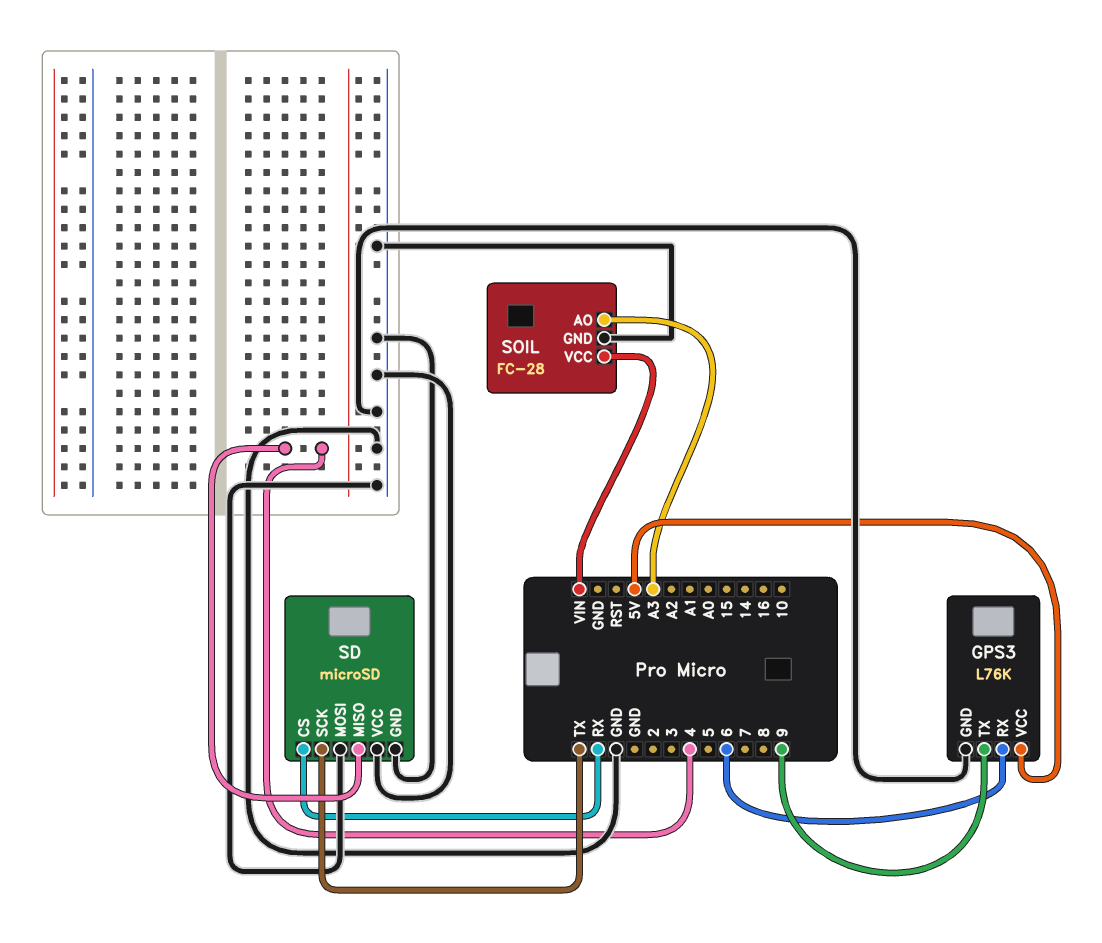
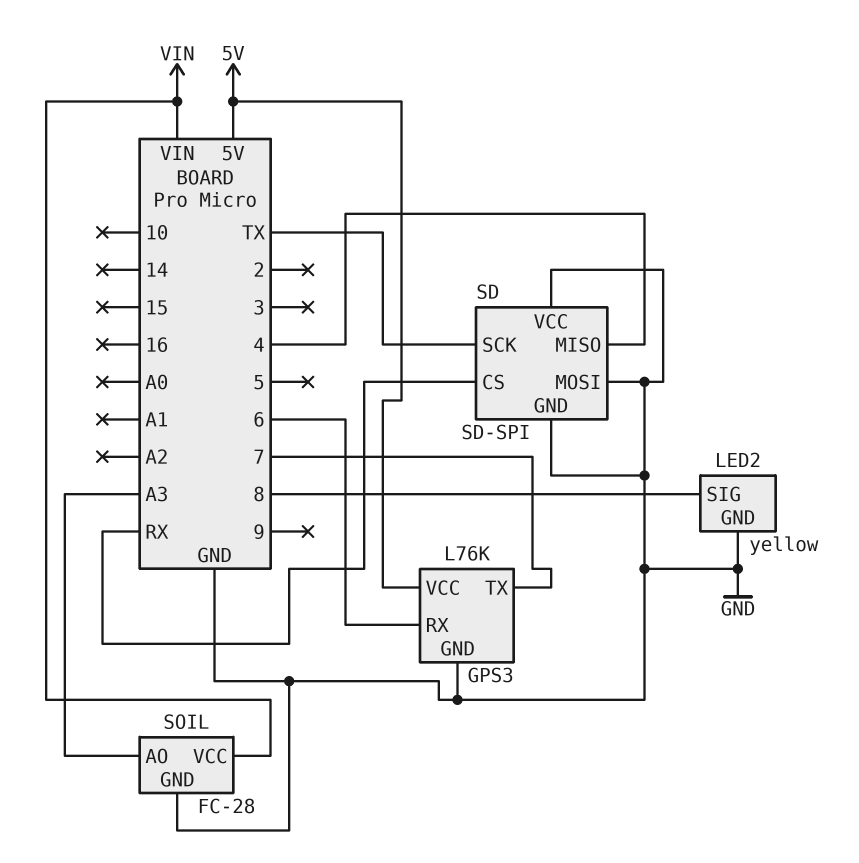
GPS3 pin TX: 9 -> 7
LED2: none -> yellow
LED2 pin GND: none -> GND
LED2 pin SIG: none -> 8
SD: microSD -> SD-SPI

